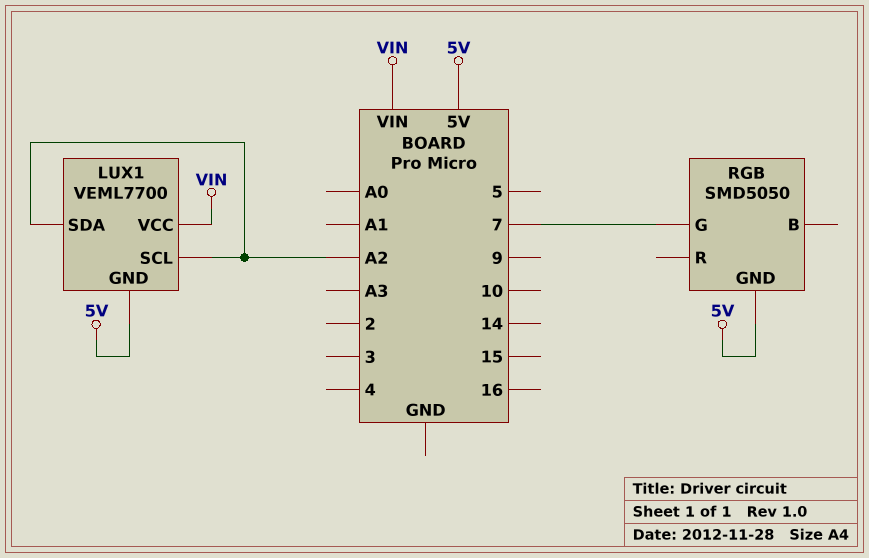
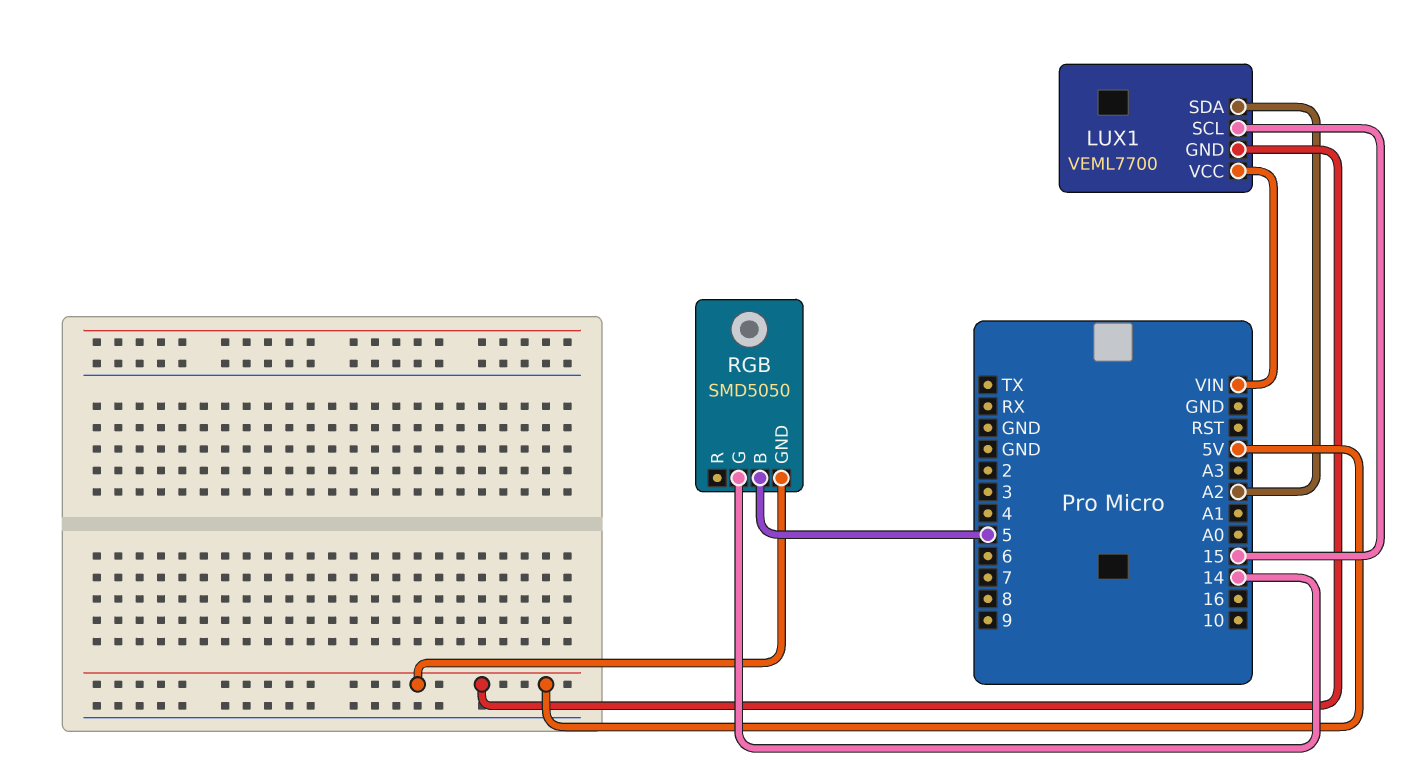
LUX1 pin SCL: A2 -> 15
RGB pin B: none -> 5
RGB pin G: 7 -> 14

